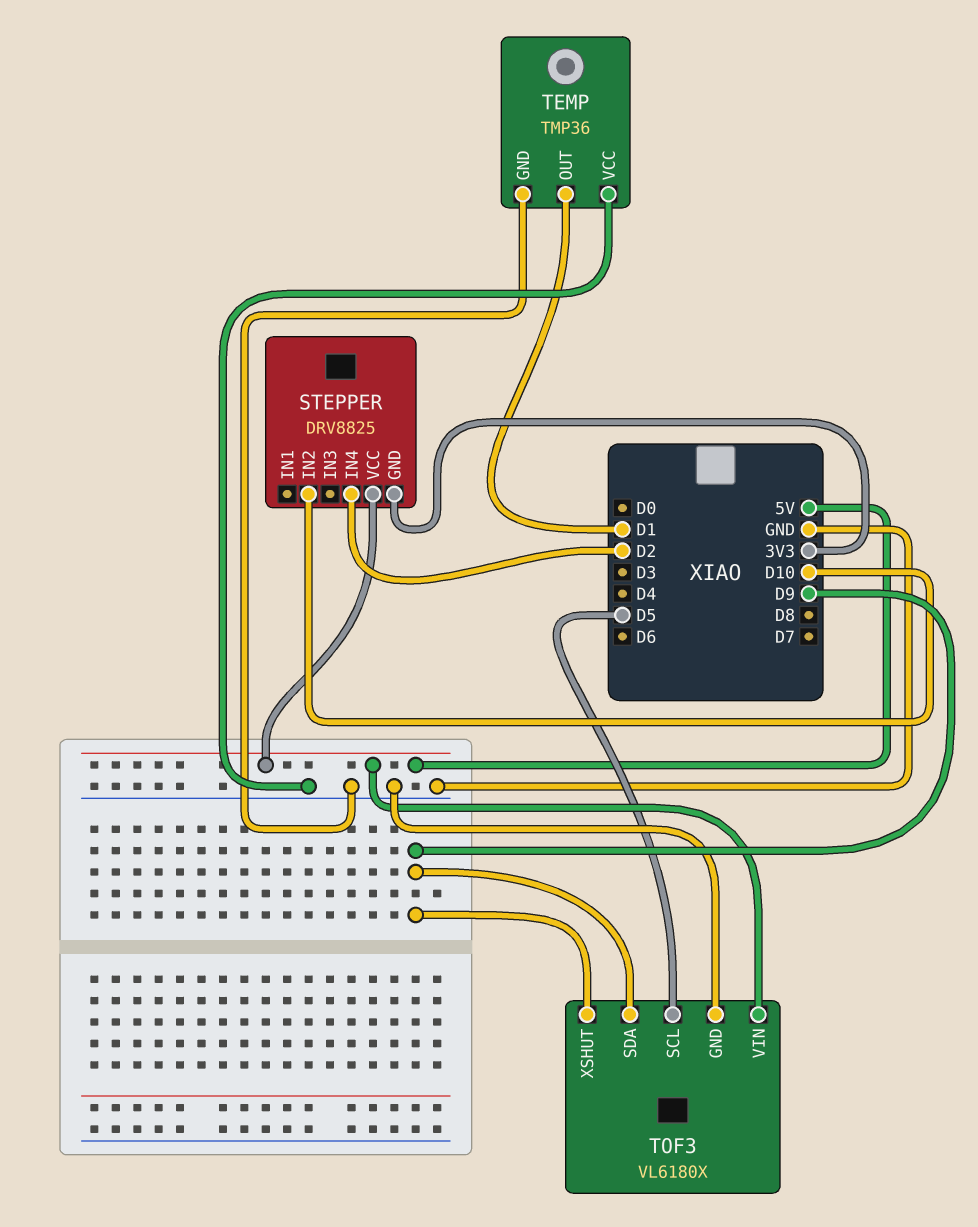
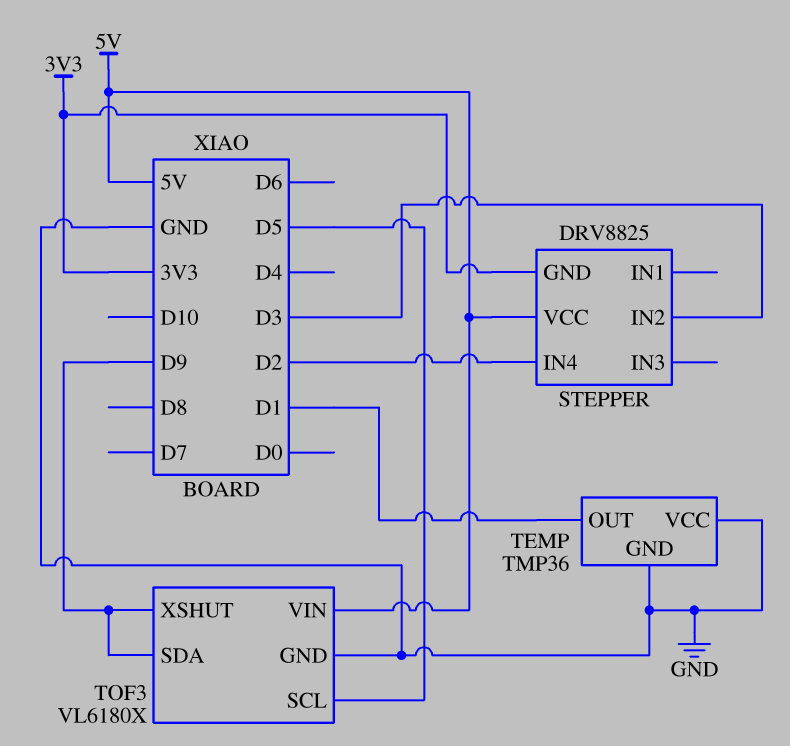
STEPPER pin IN2: D10 -> D3

